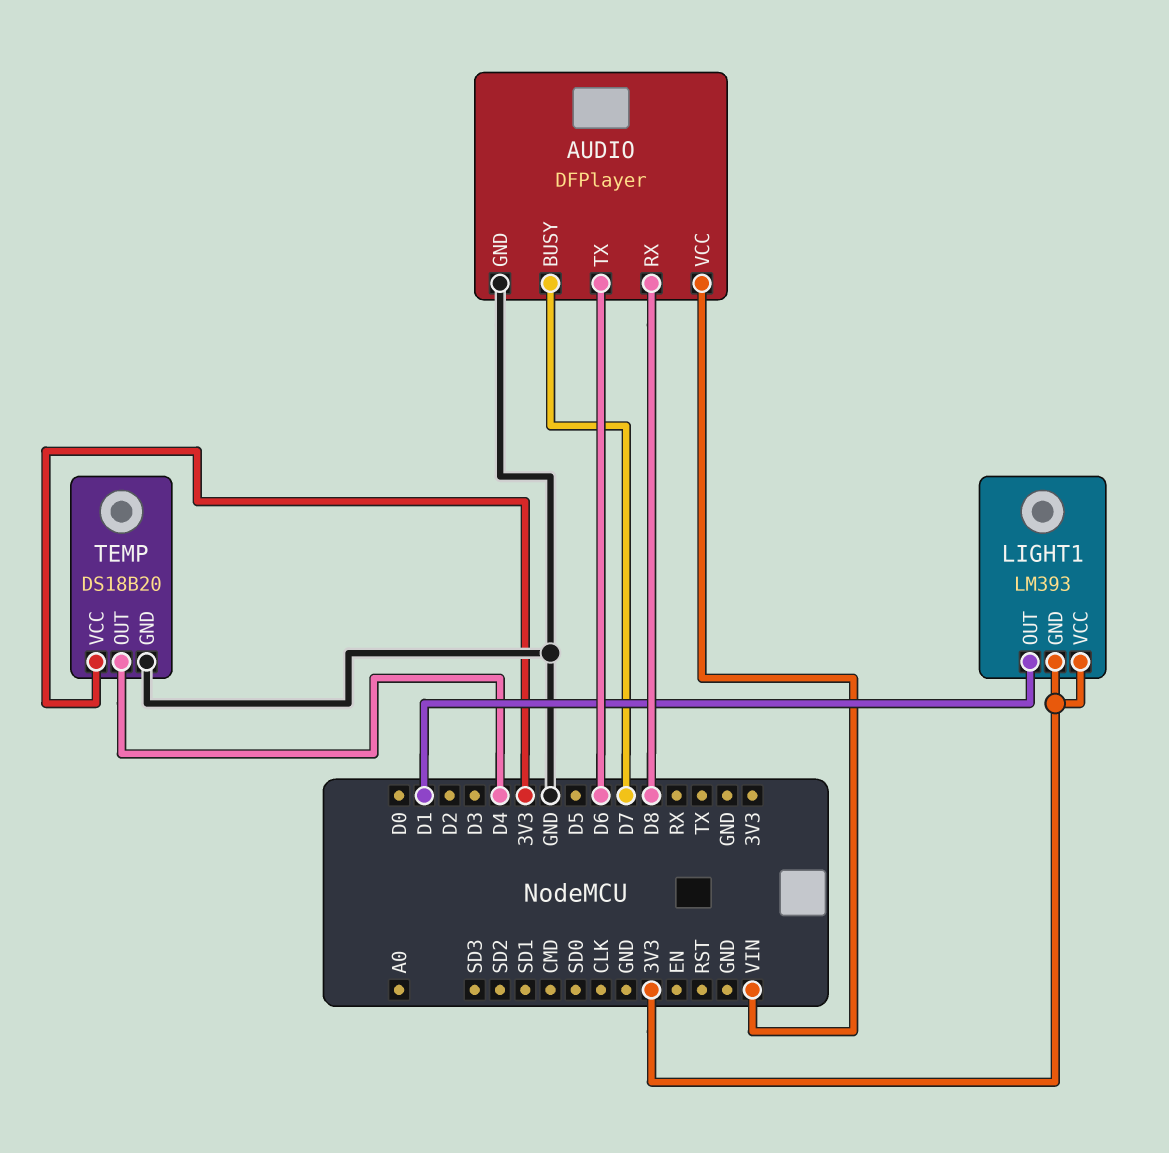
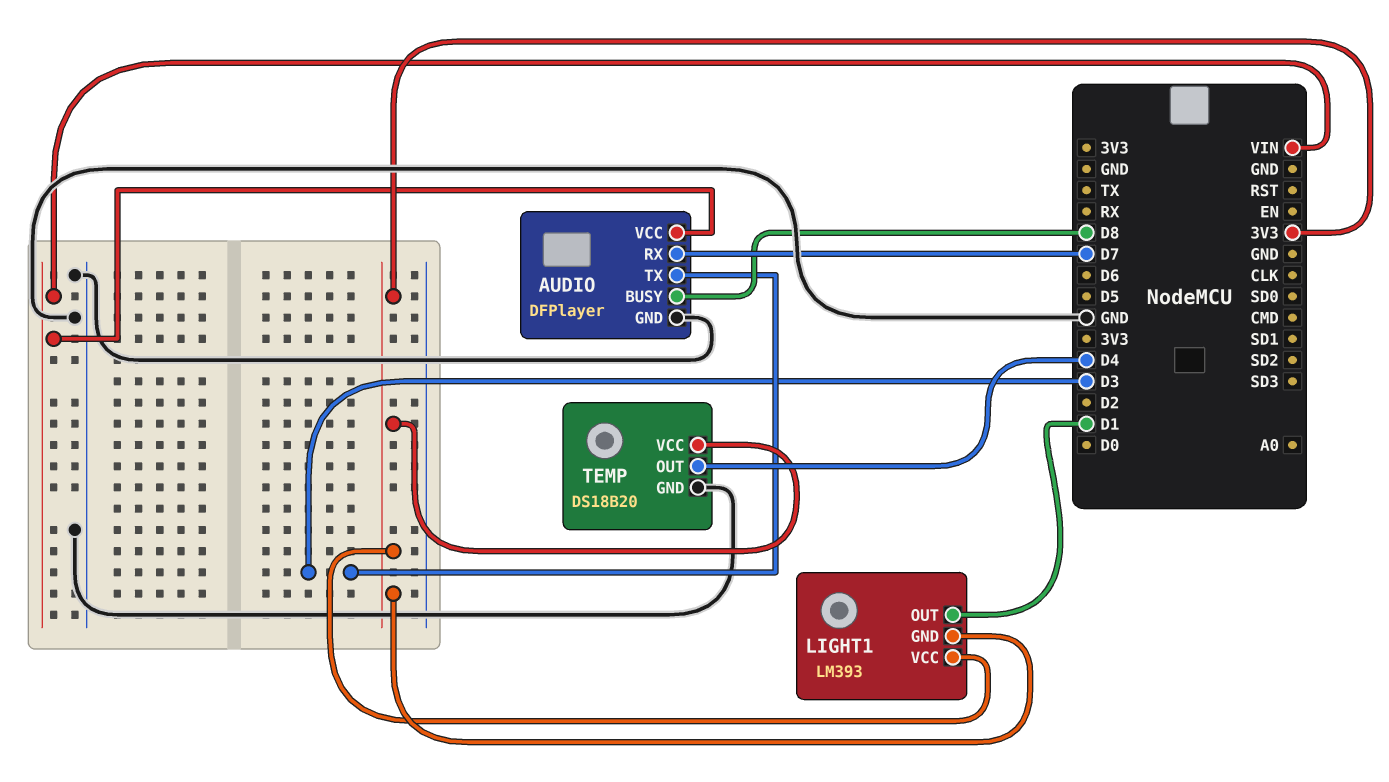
AUDIO pin BUSY: D7 -> D8
AUDIO pin RX: D8 -> D7
AUDIO pin TX: D6 -> D3

